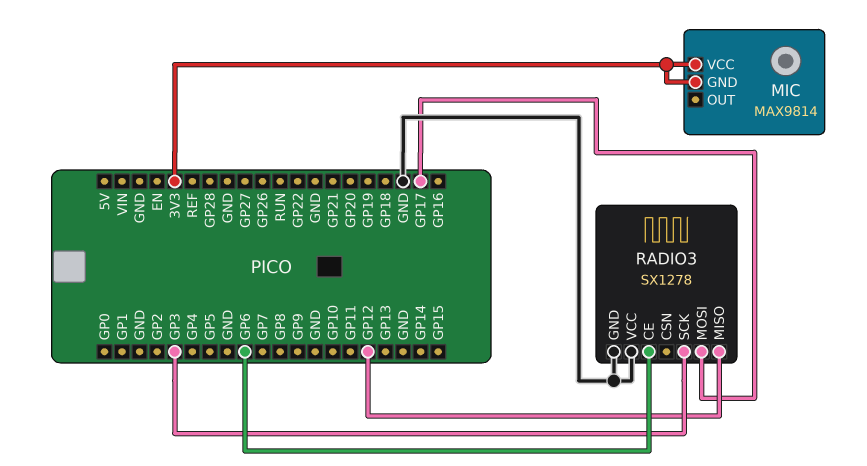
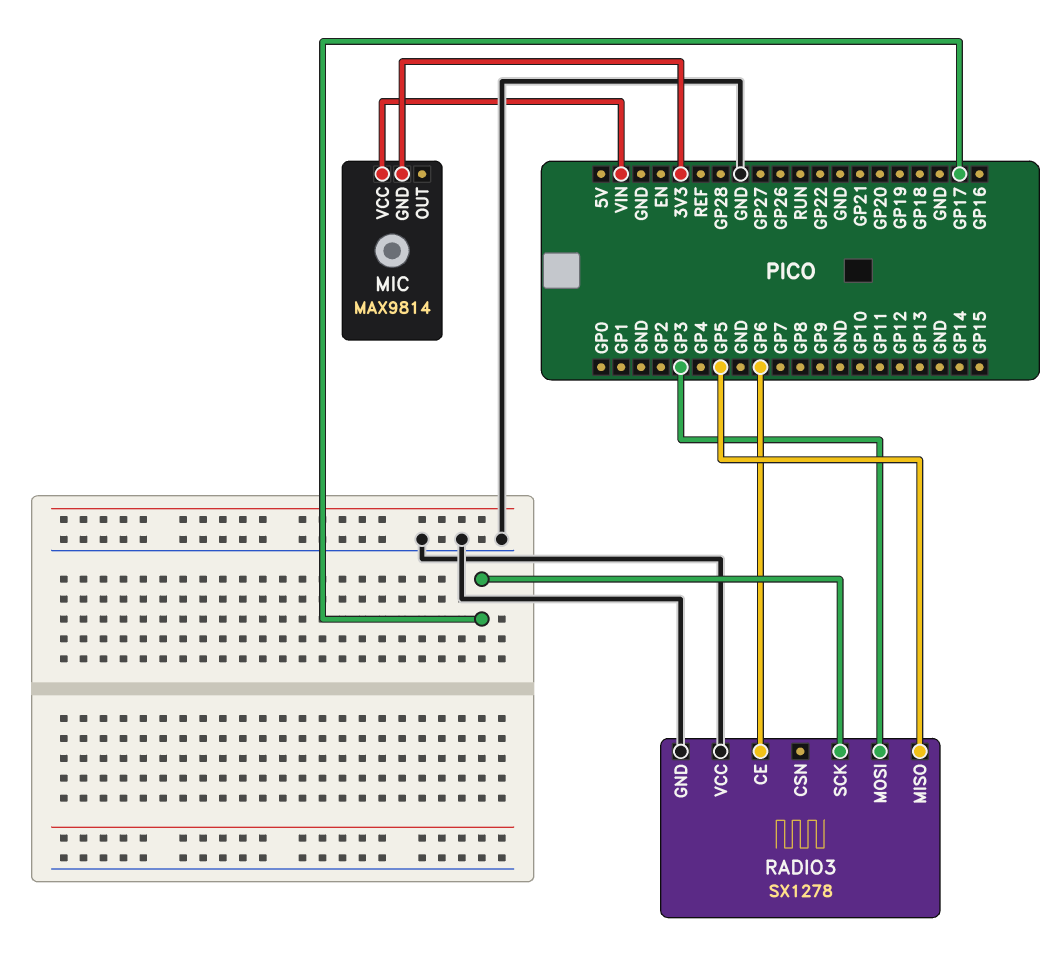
MIC pin VCC: 3V3 -> VIN
RADIO3 pin MISO: GP12 -> GP5
RADIO3 pin MOSI: GP17 -> GP3
RADIO3 pin SCK: GP3 -> GP17

